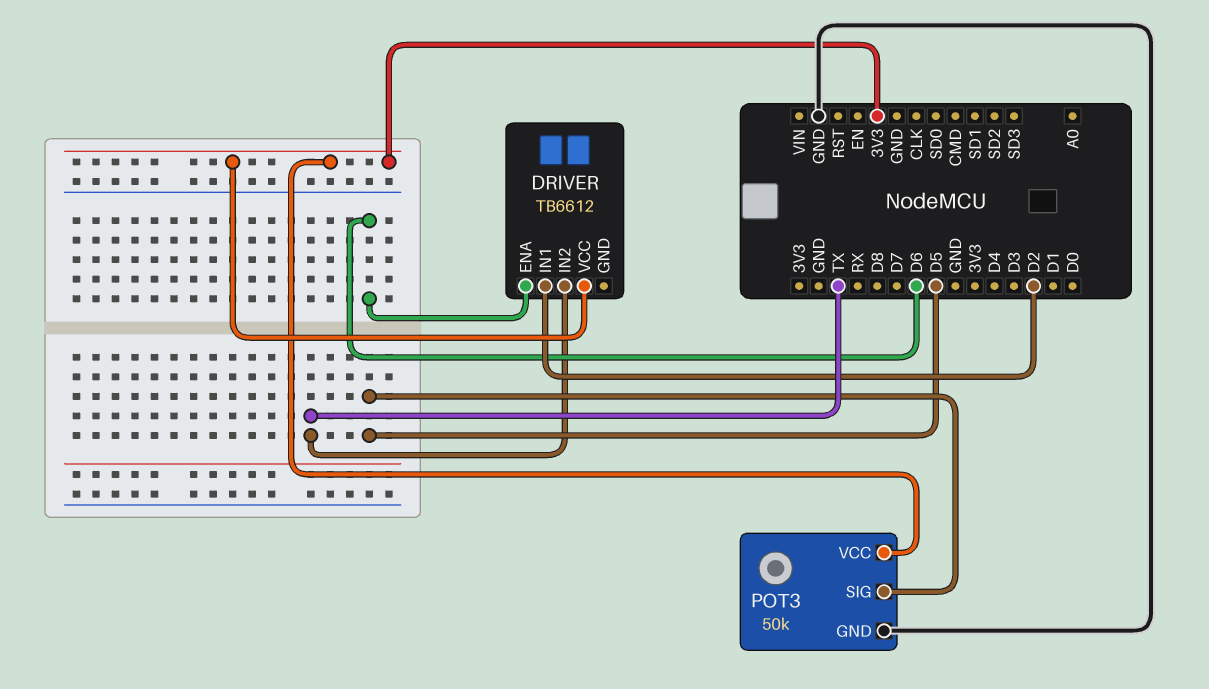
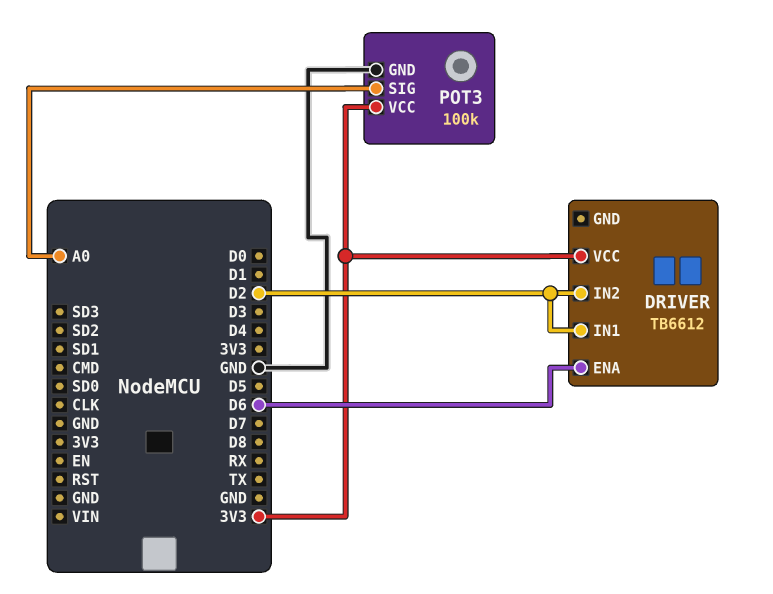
DRIVER pin IN2: TX -> D2
POT3: 50k -> 100k
POT3 pin SIG: D5 -> A0

